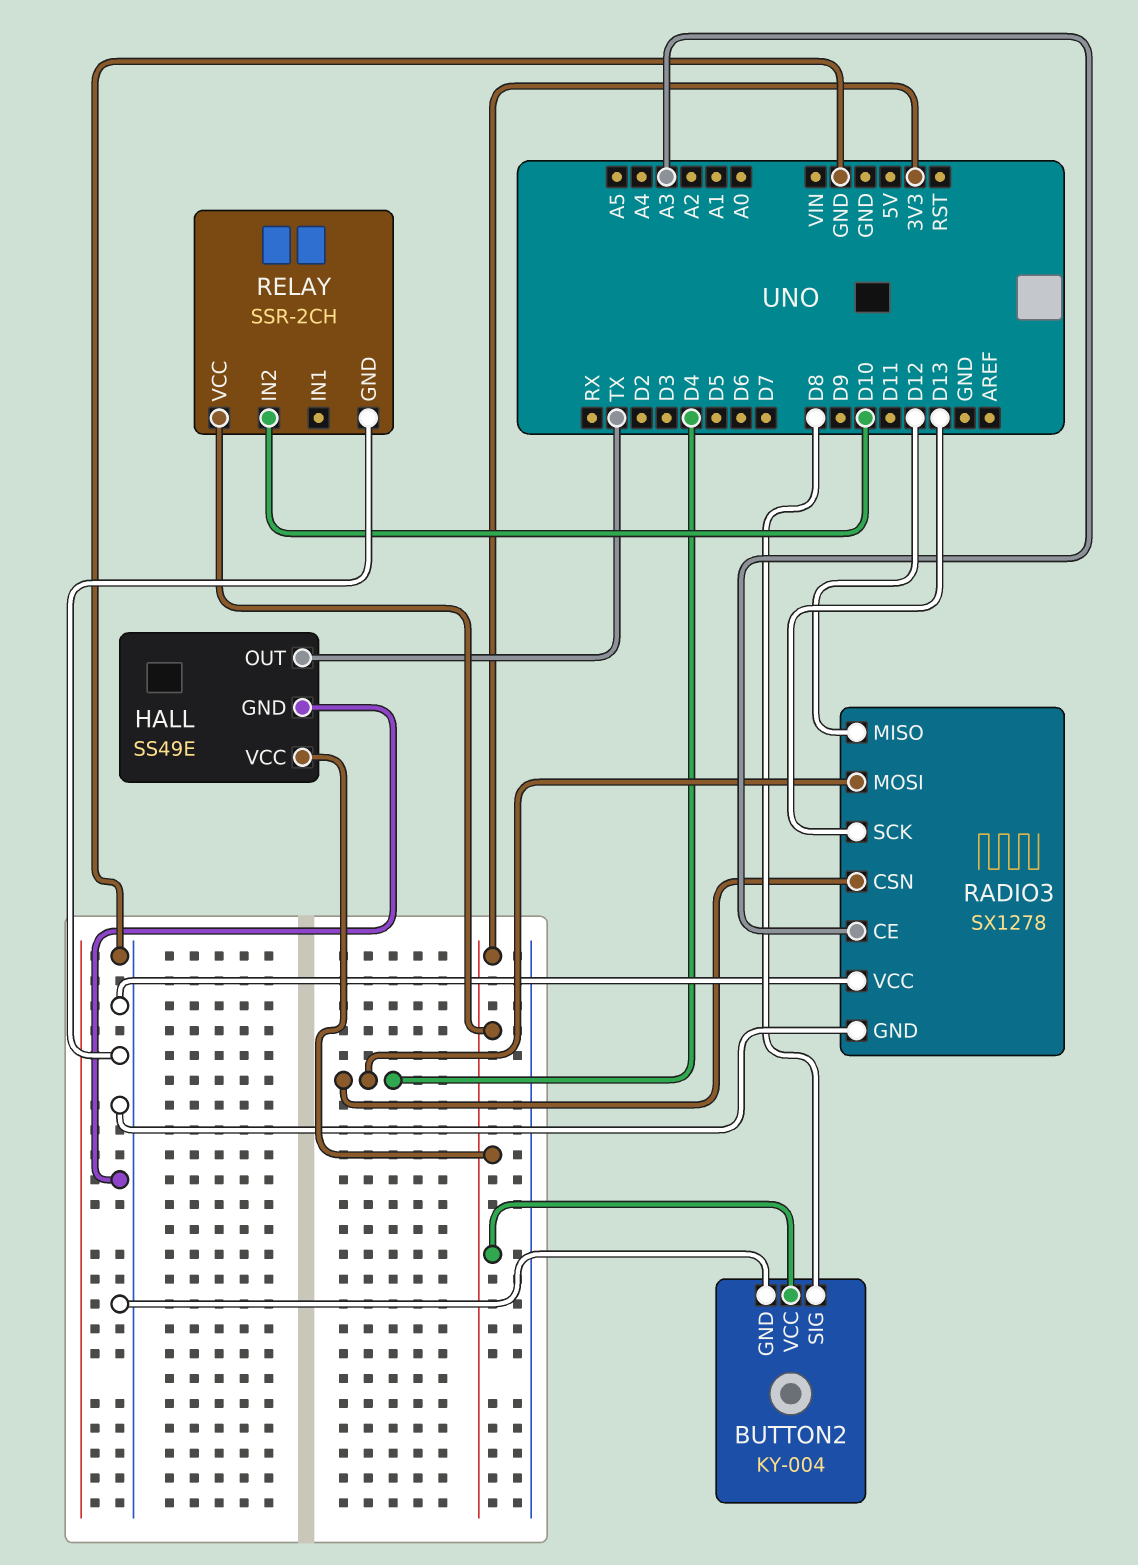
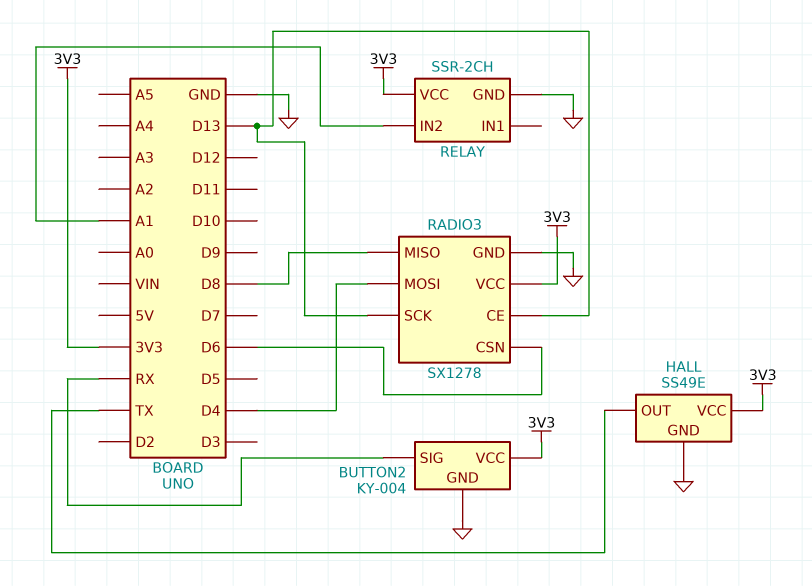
BUTTON2 pin SIG: D8 -> RX
RADIO3 pin CE: A3 -> D13
RADIO3 pin CSN: D4 -> D6
RADIO3 pin MISO: D12 -> D8
RADIO3 pin VCC: GND -> 3V3
RELAY pin IN2: D10 -> A1

